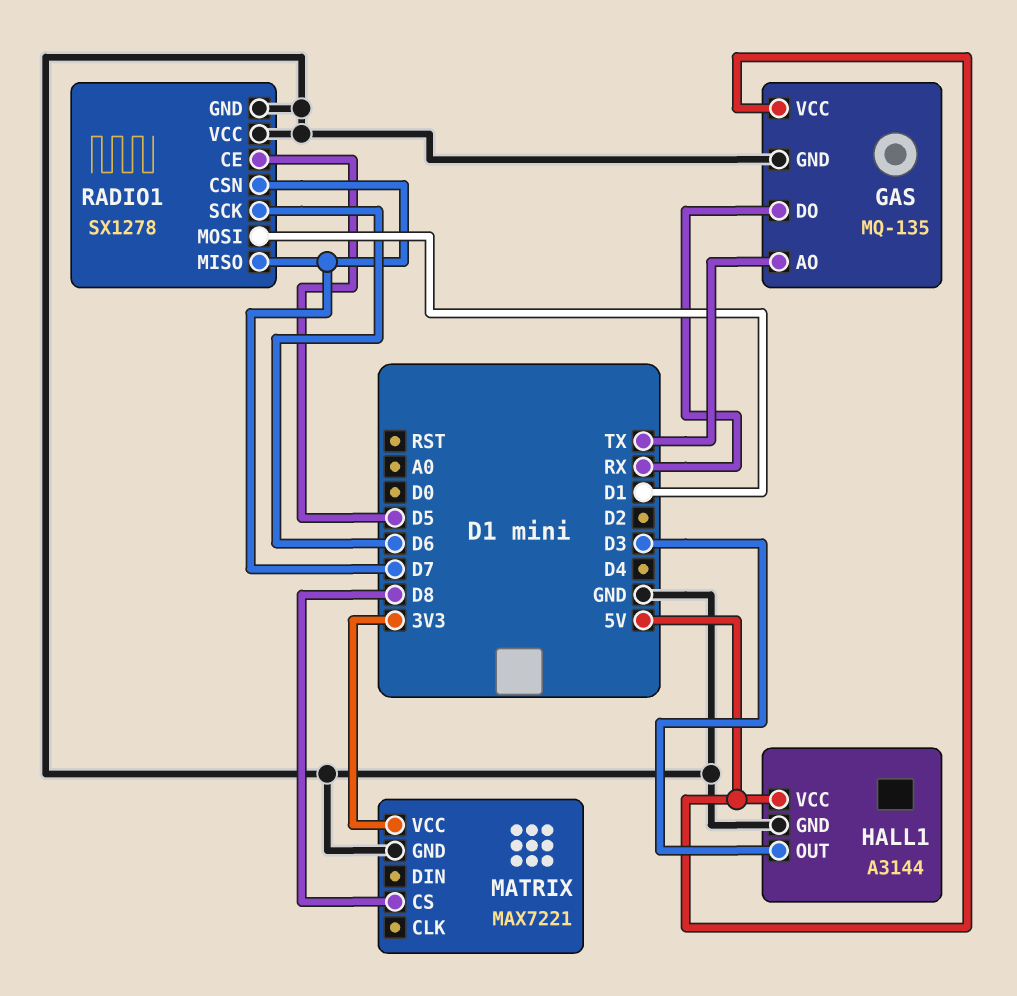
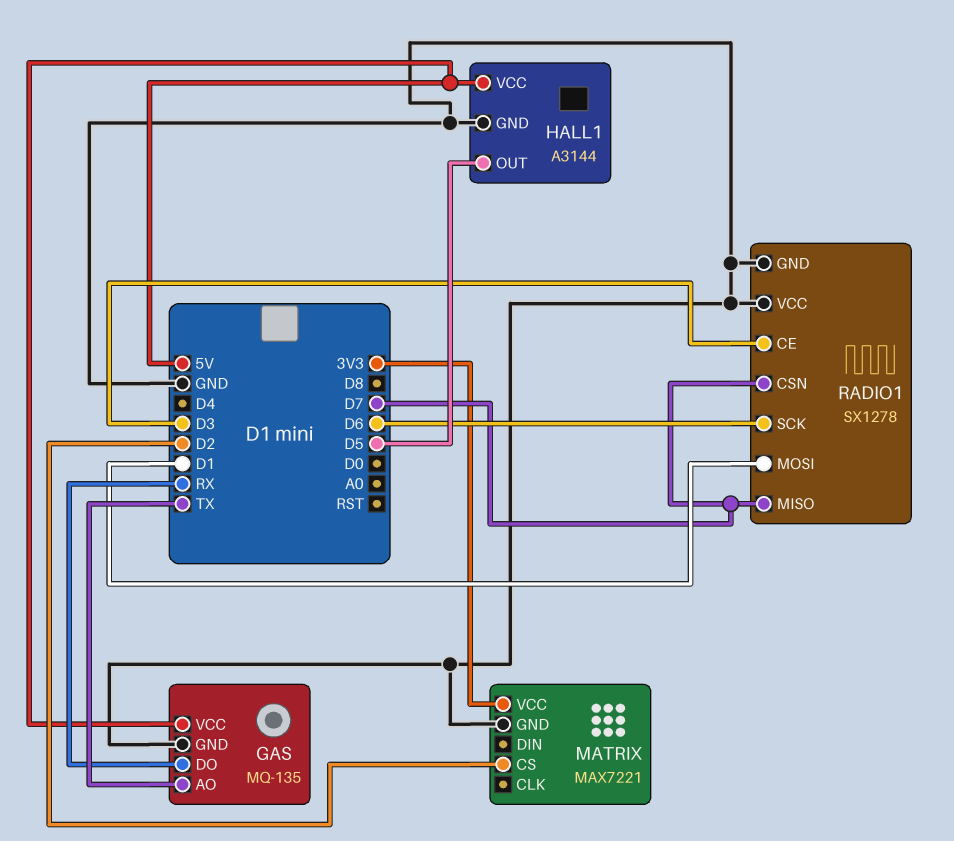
HALL1 pin OUT: D3 -> D5
MATRIX pin CS: D8 -> D2
RADIO1 pin CE: D5 -> D3

